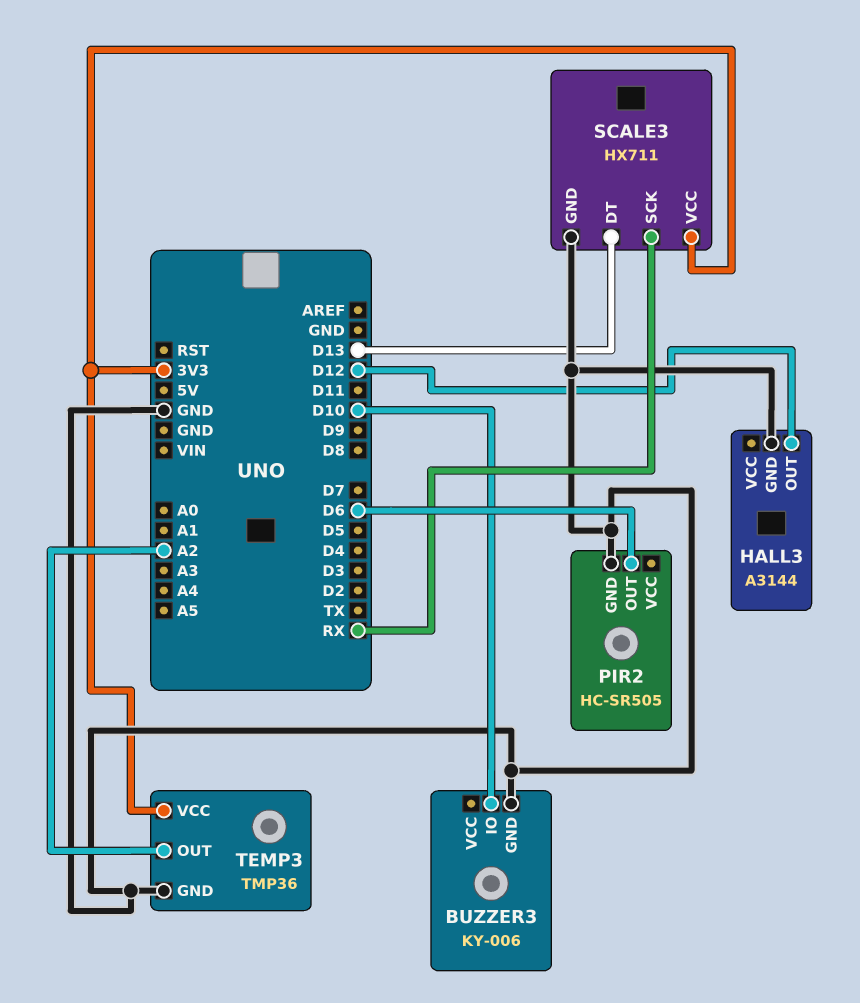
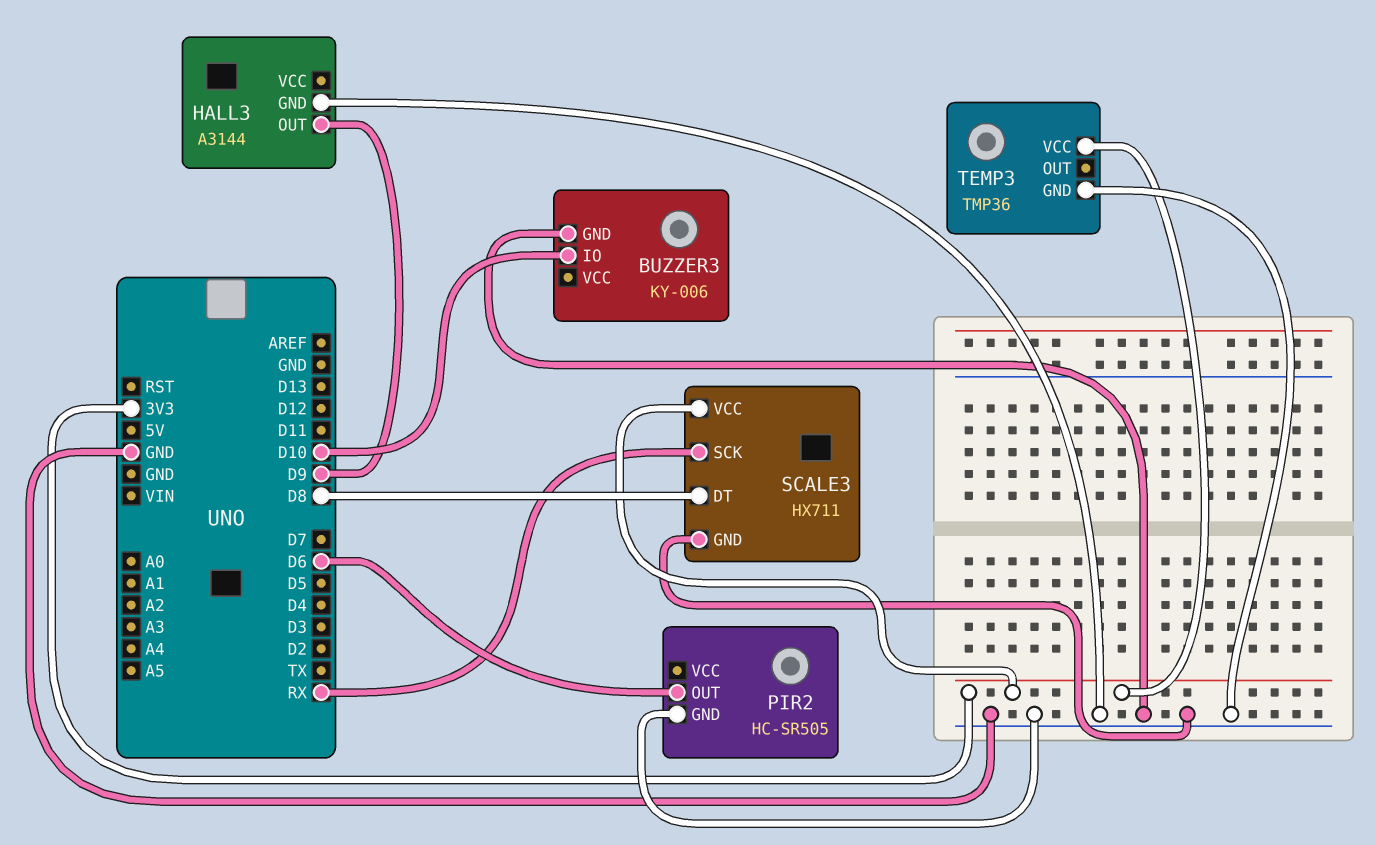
HALL3 pin OUT: D12 -> D9
SCALE3 pin DT: D13 -> D8
TEMP3 pin OUT: A2 -> none

